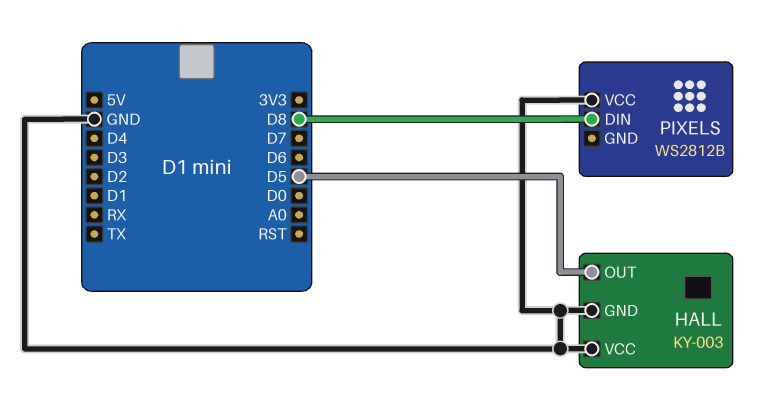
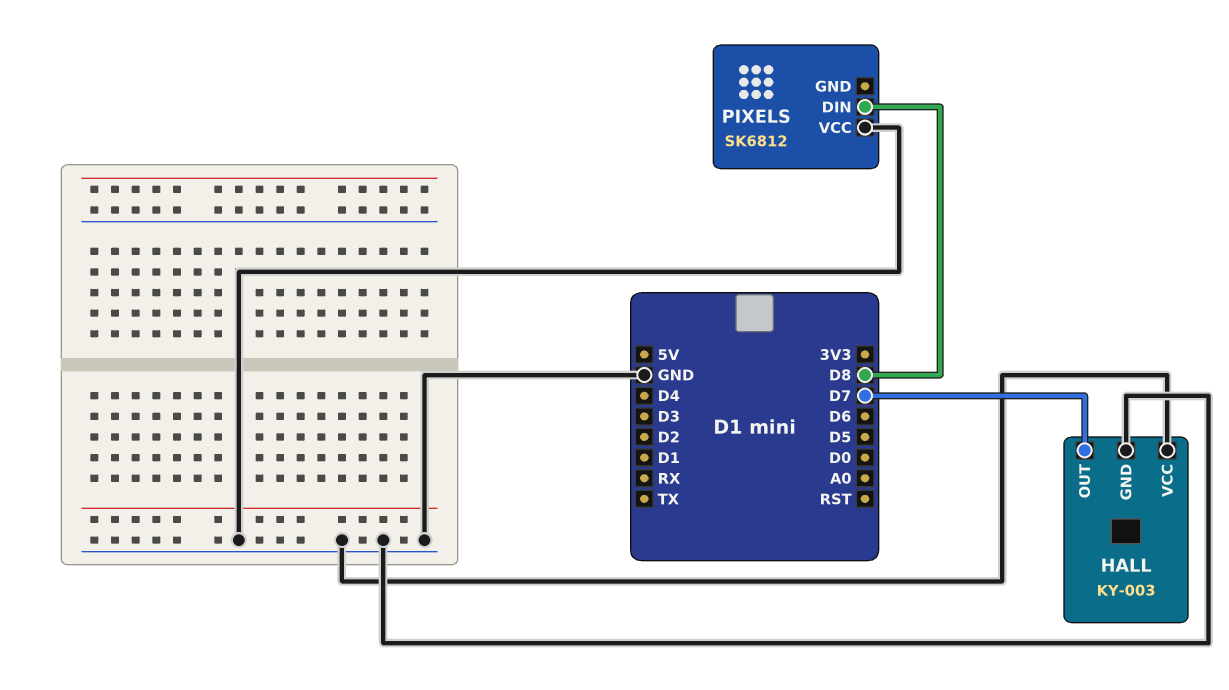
HALL pin OUT: D5 -> D7
PIXELS: WS2812B -> SK6812

